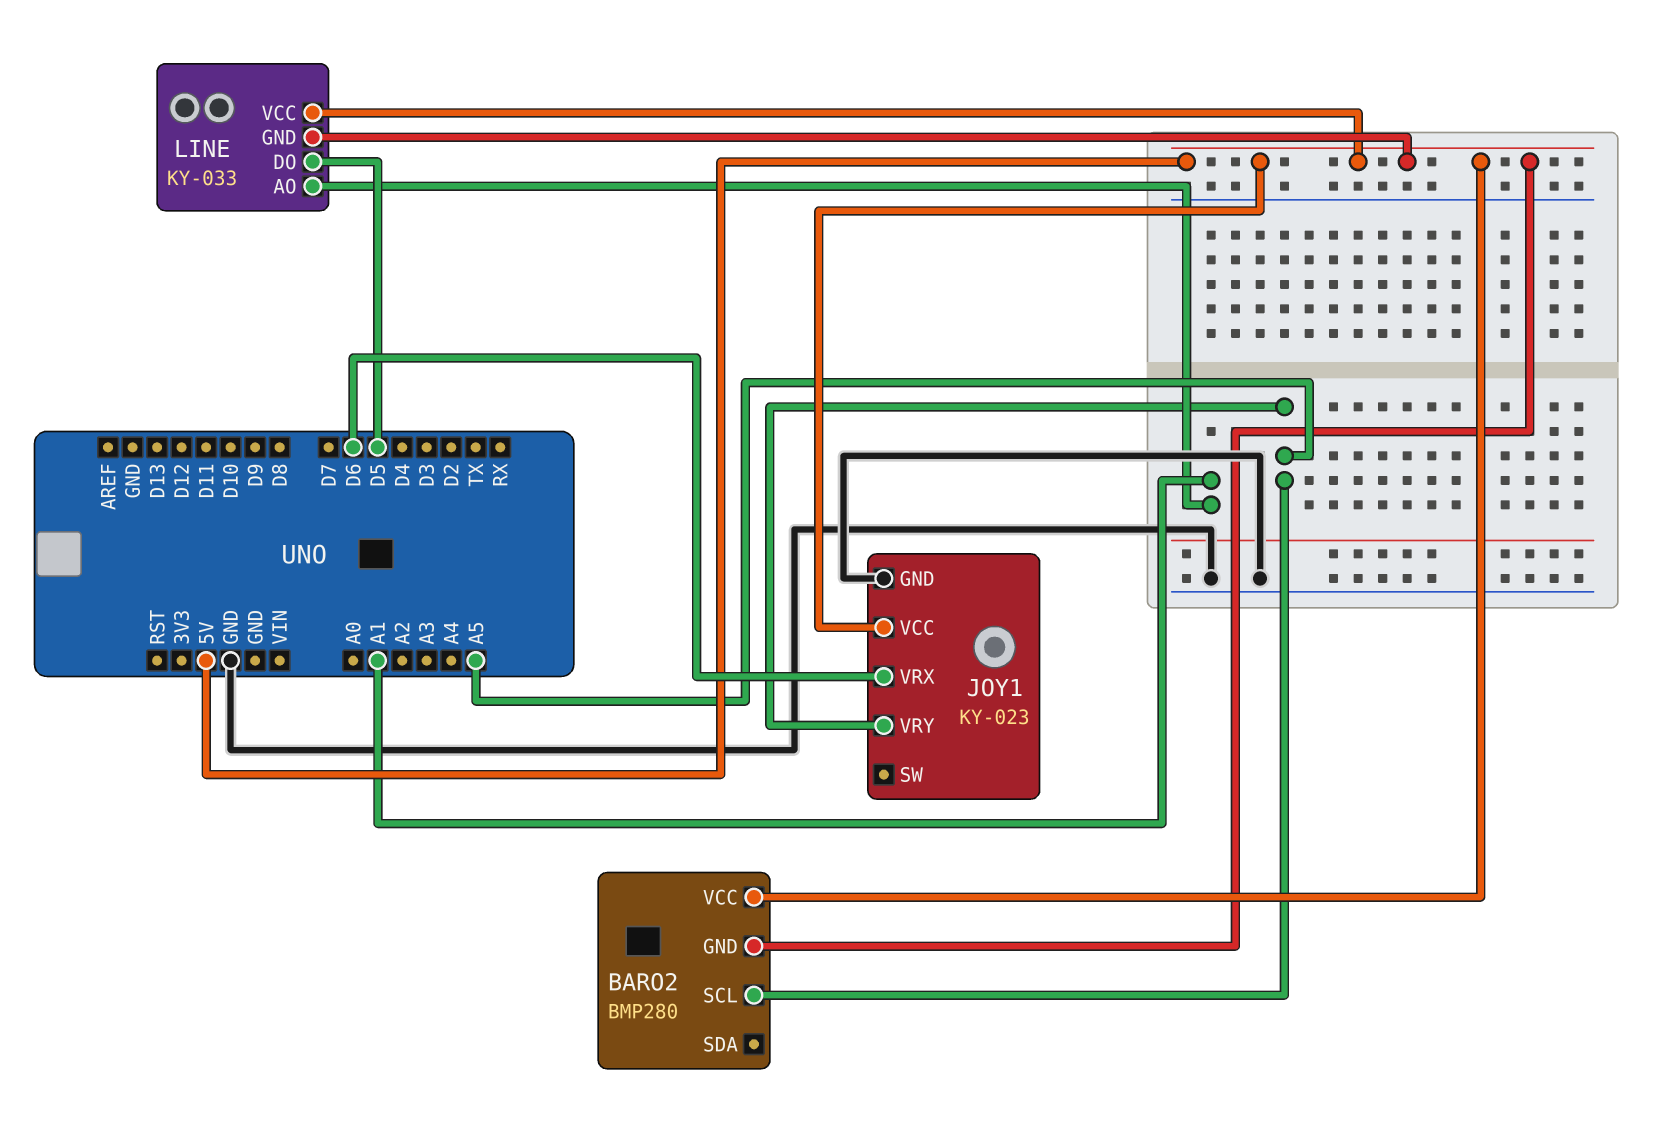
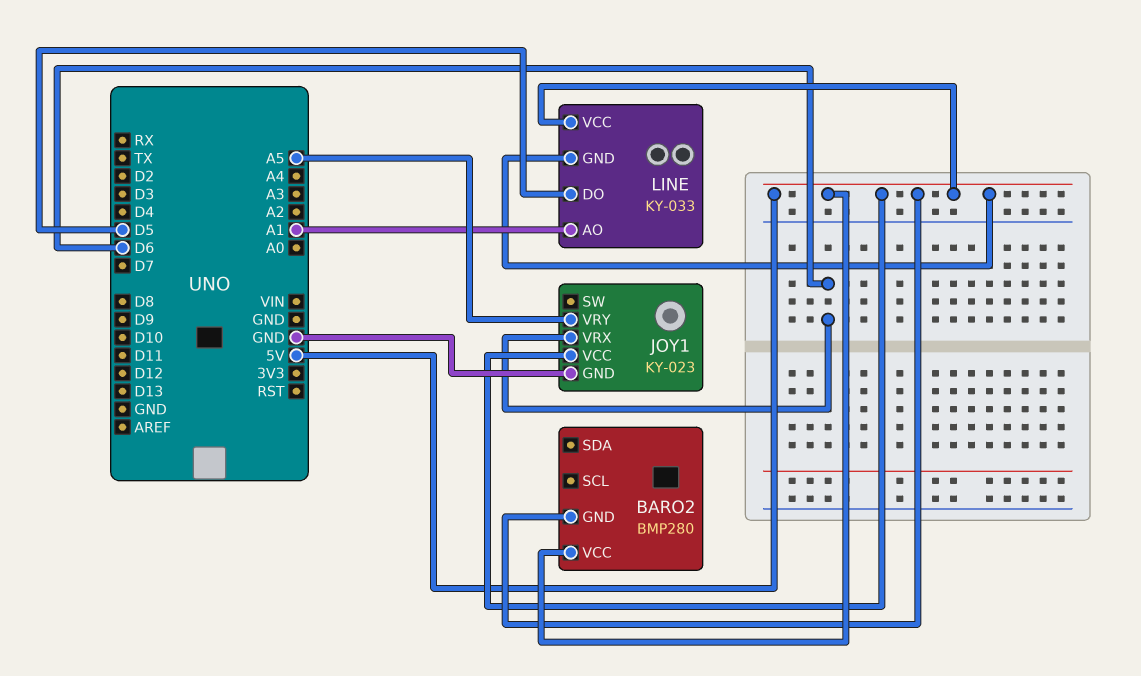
BARO2 pin SCL: A5 -> none

